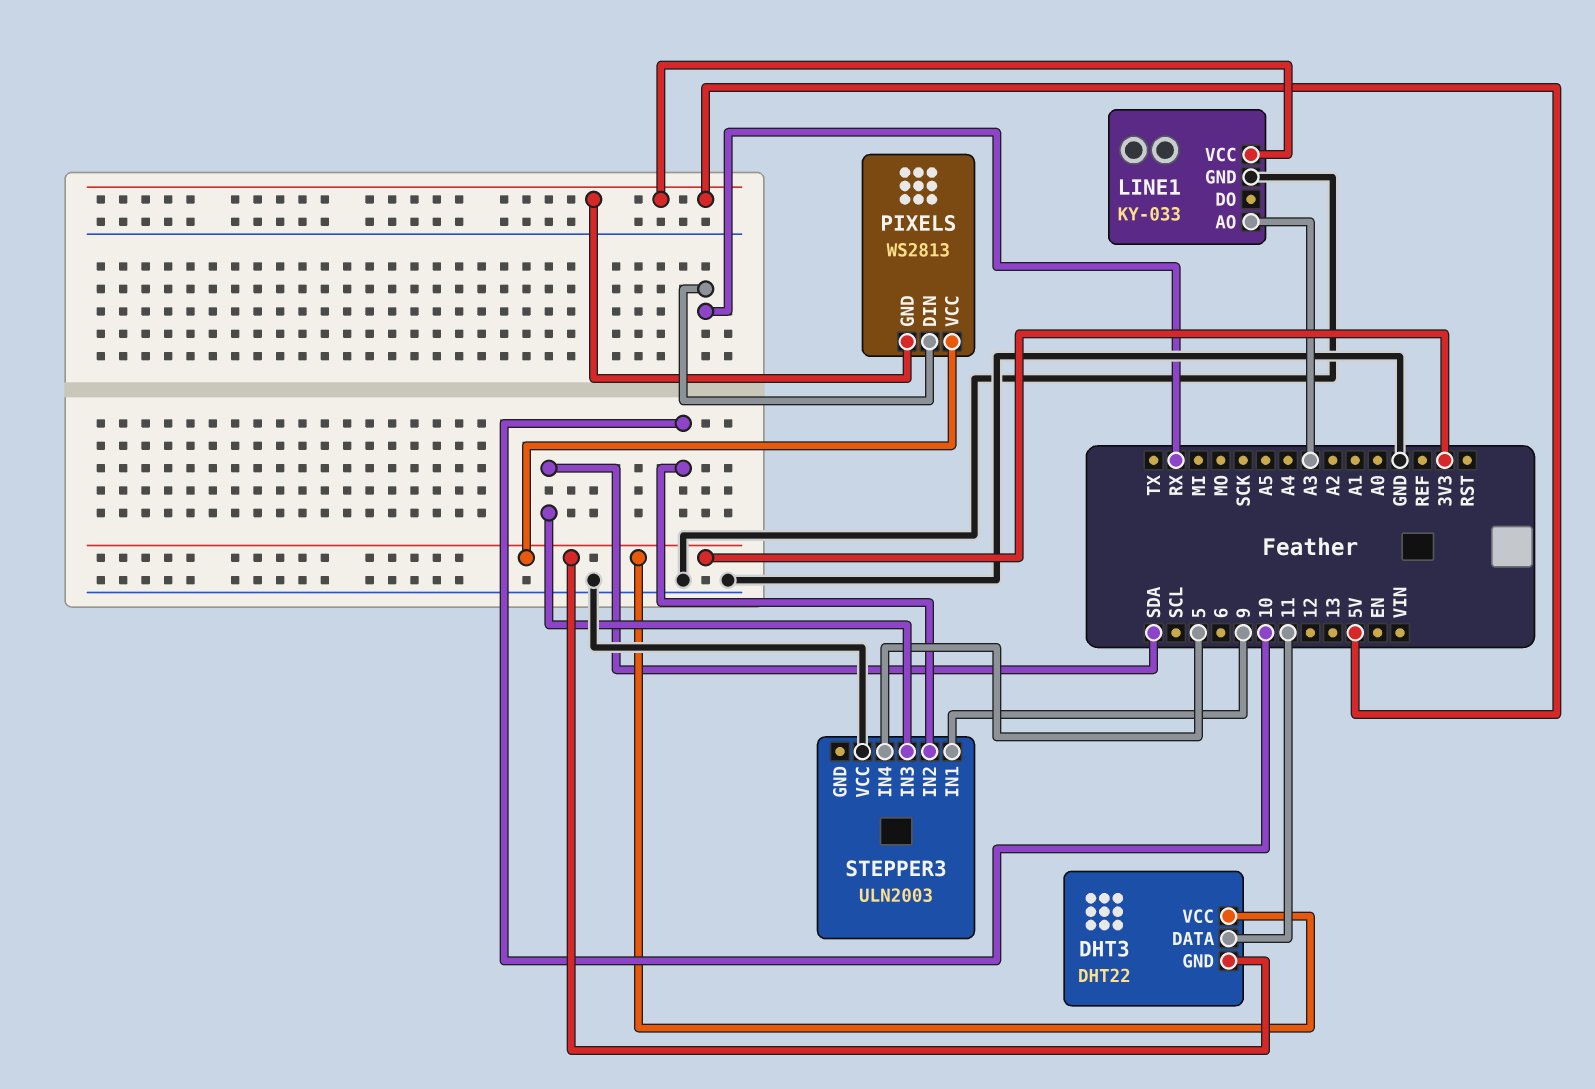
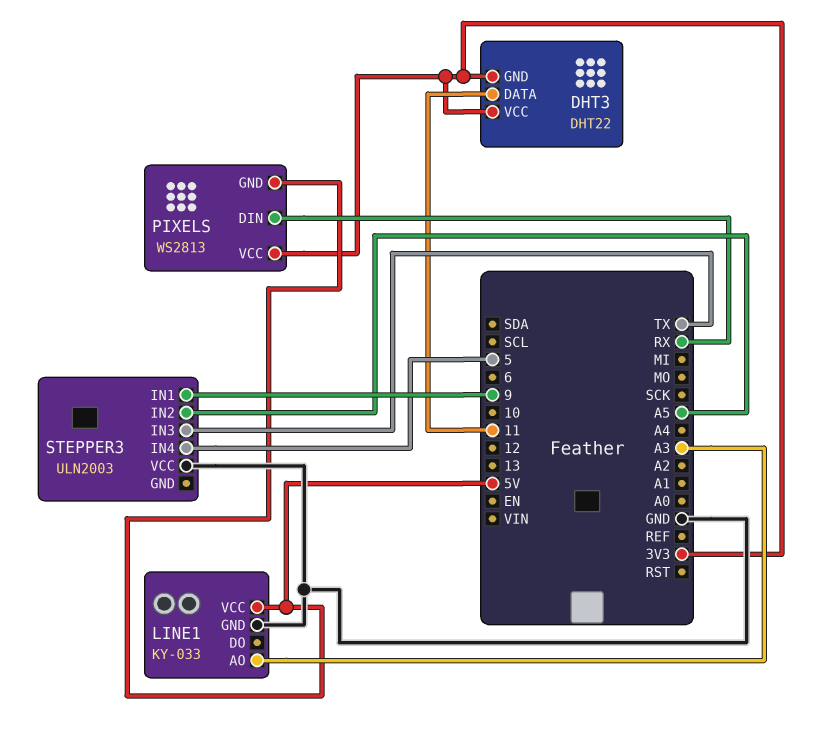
STEPPER3 pin IN2: 10 -> A5
STEPPER3 pin IN3: SDA -> TX

